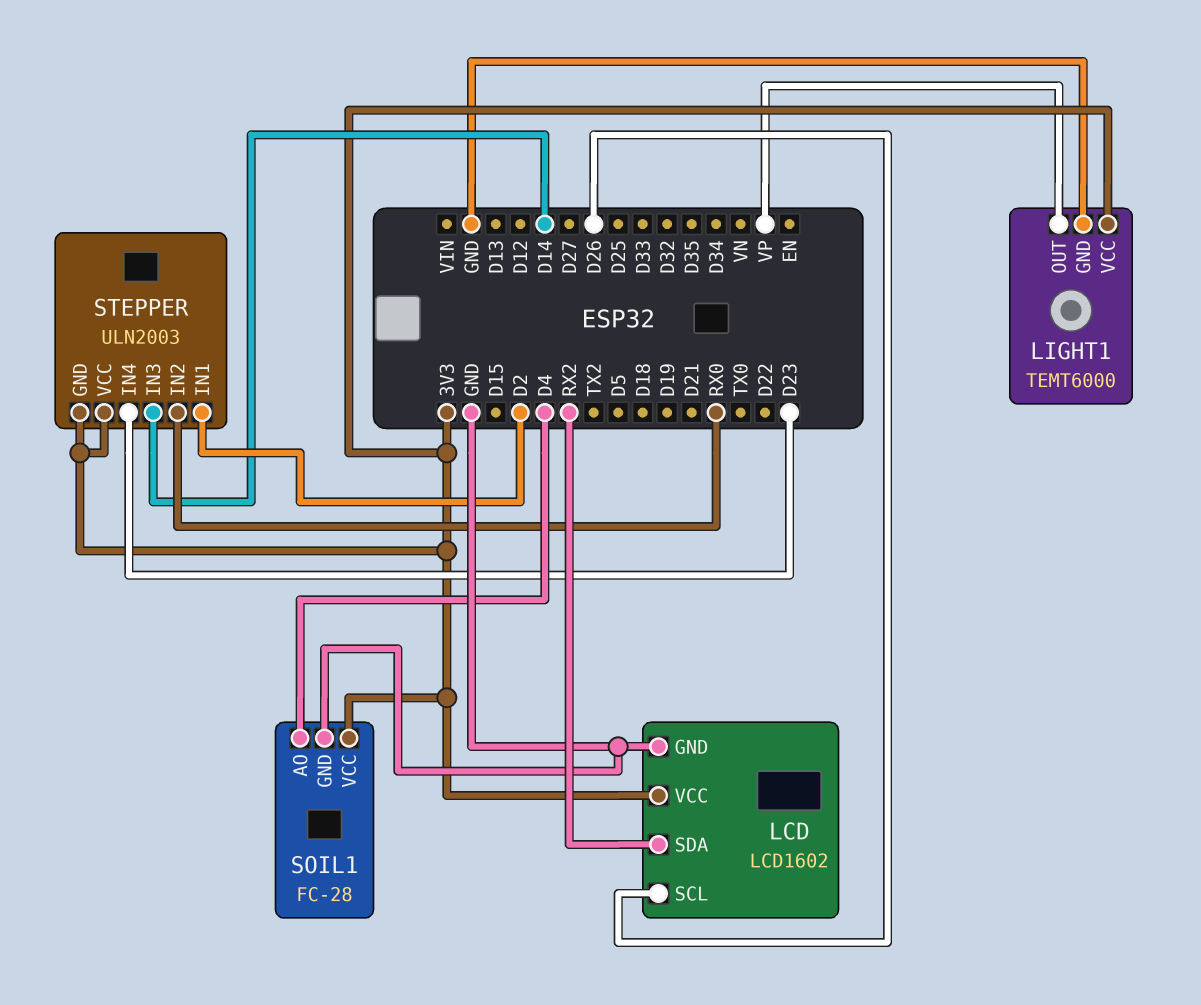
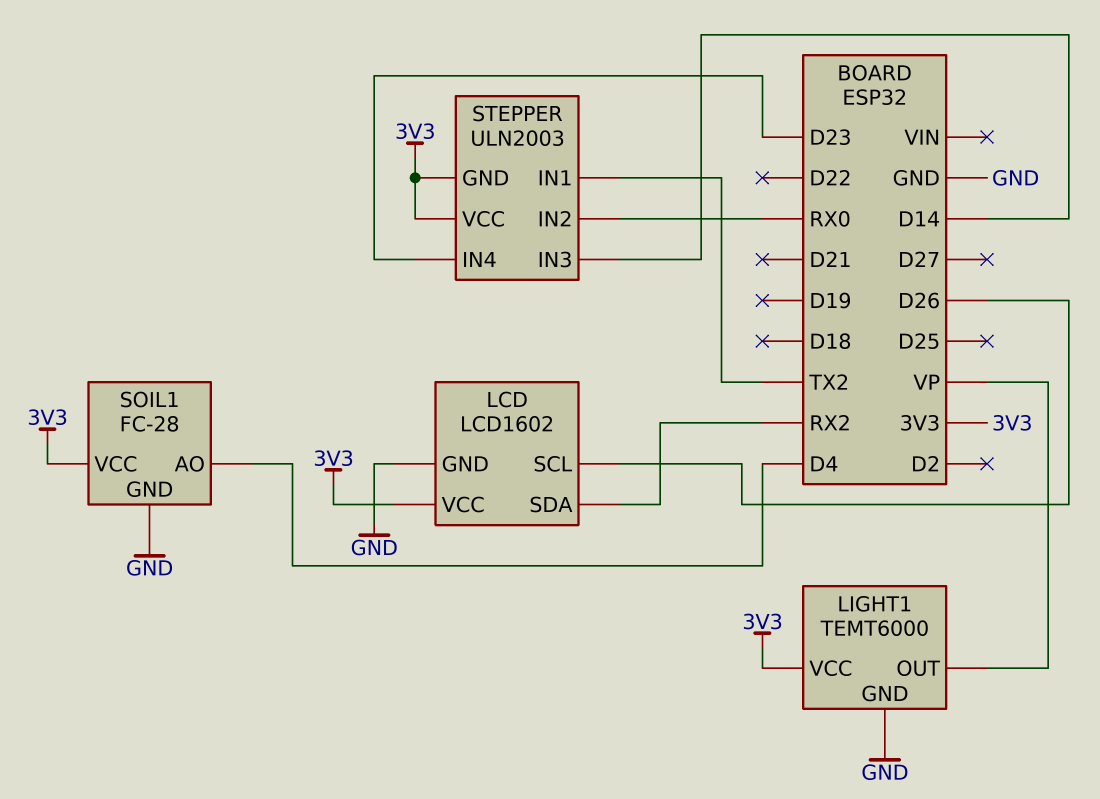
STEPPER pin IN1: D2 -> TX2

